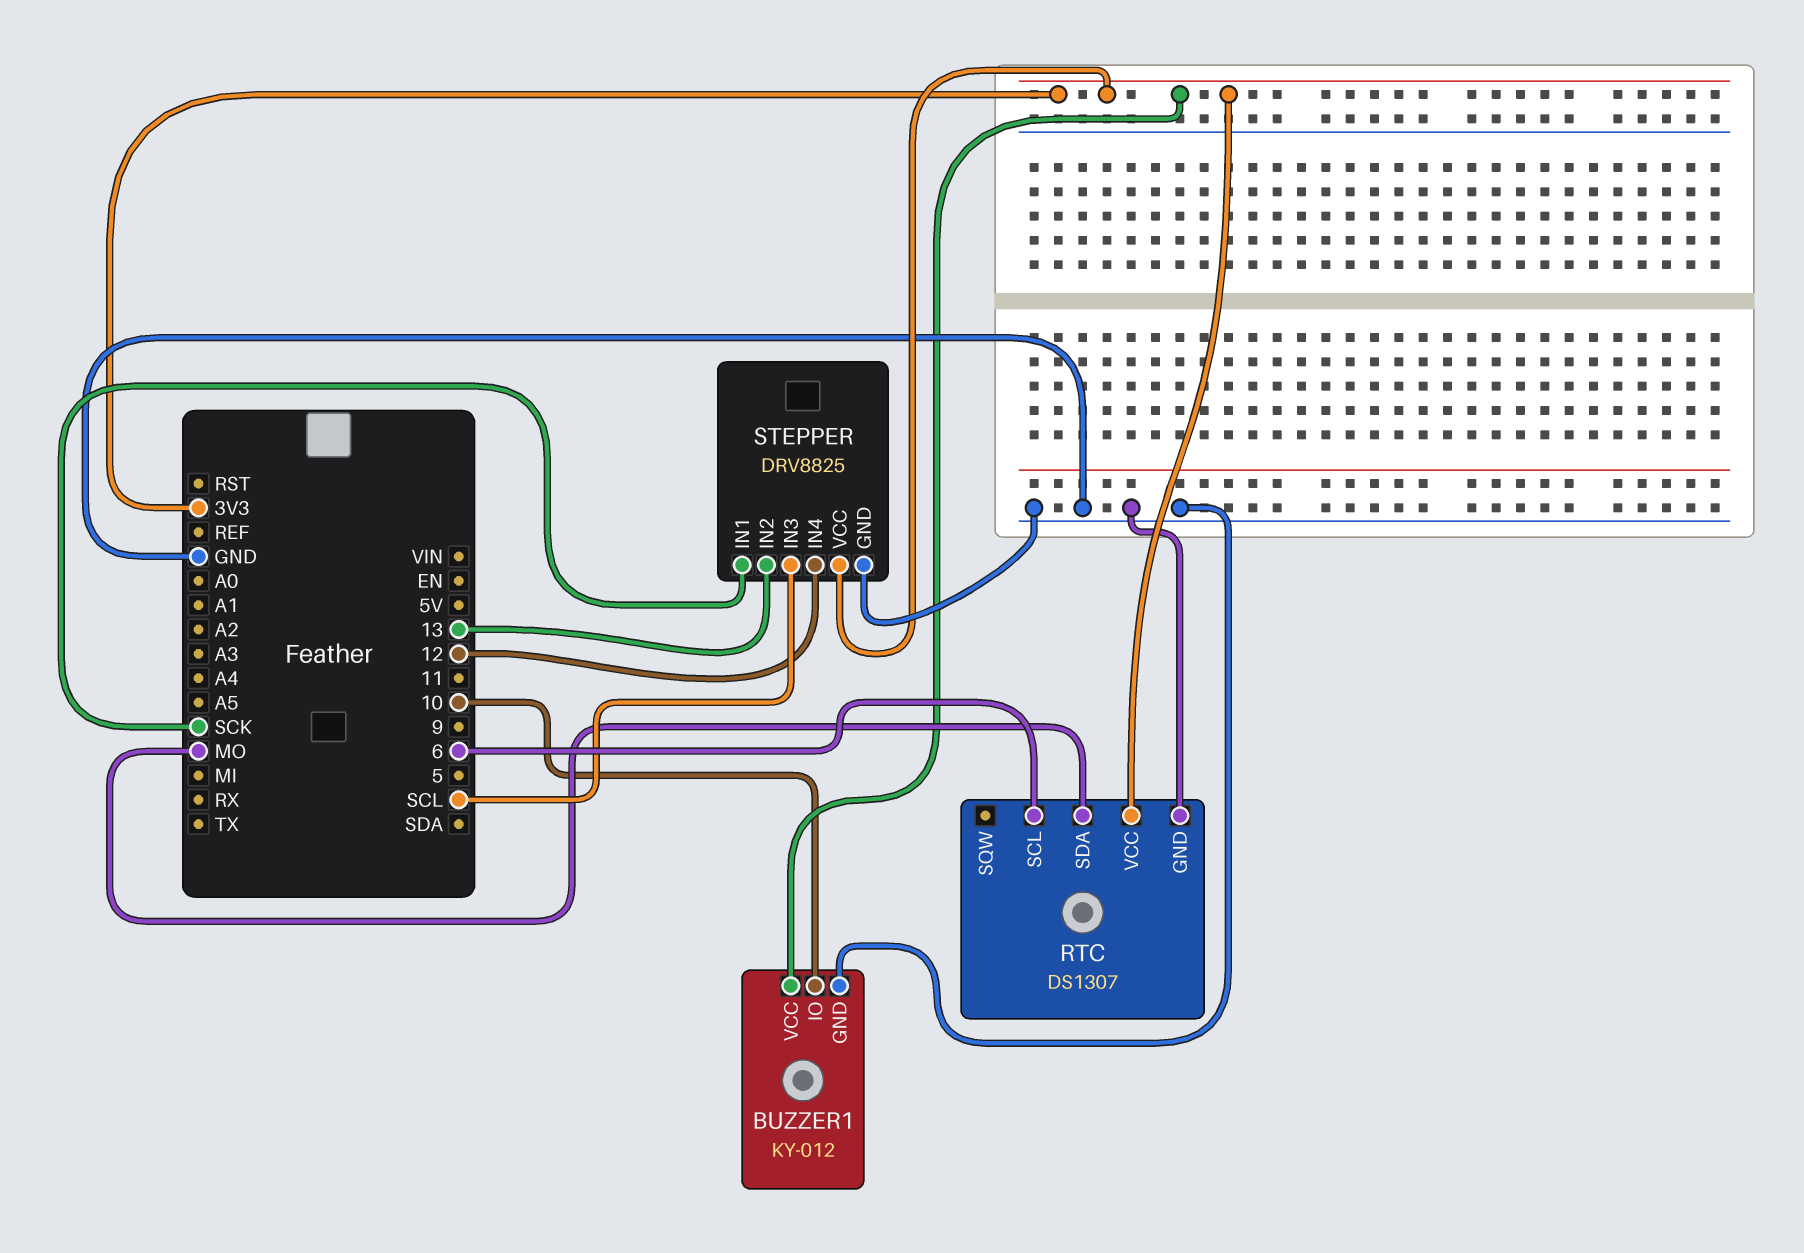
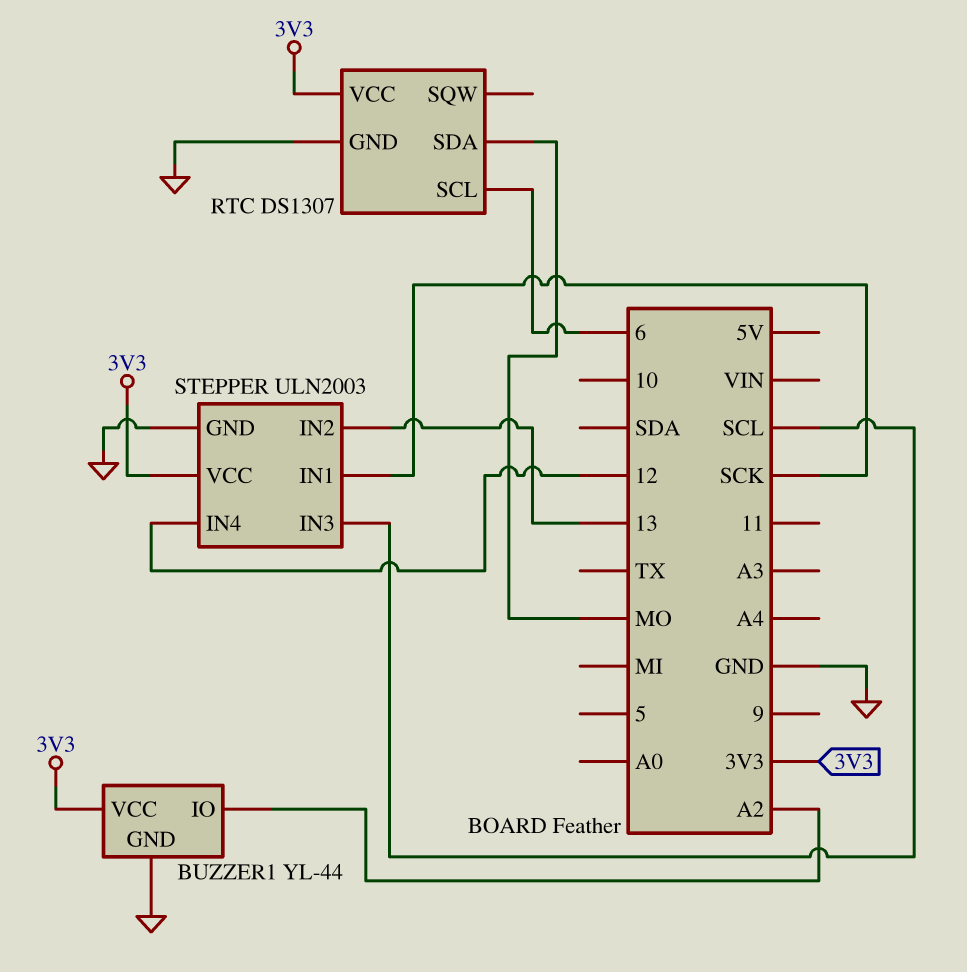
BUZZER1: KY-012 -> YL-44
BUZZER1 pin IO: 10 -> A2
STEPPER: DRV8825 -> ULN2003

